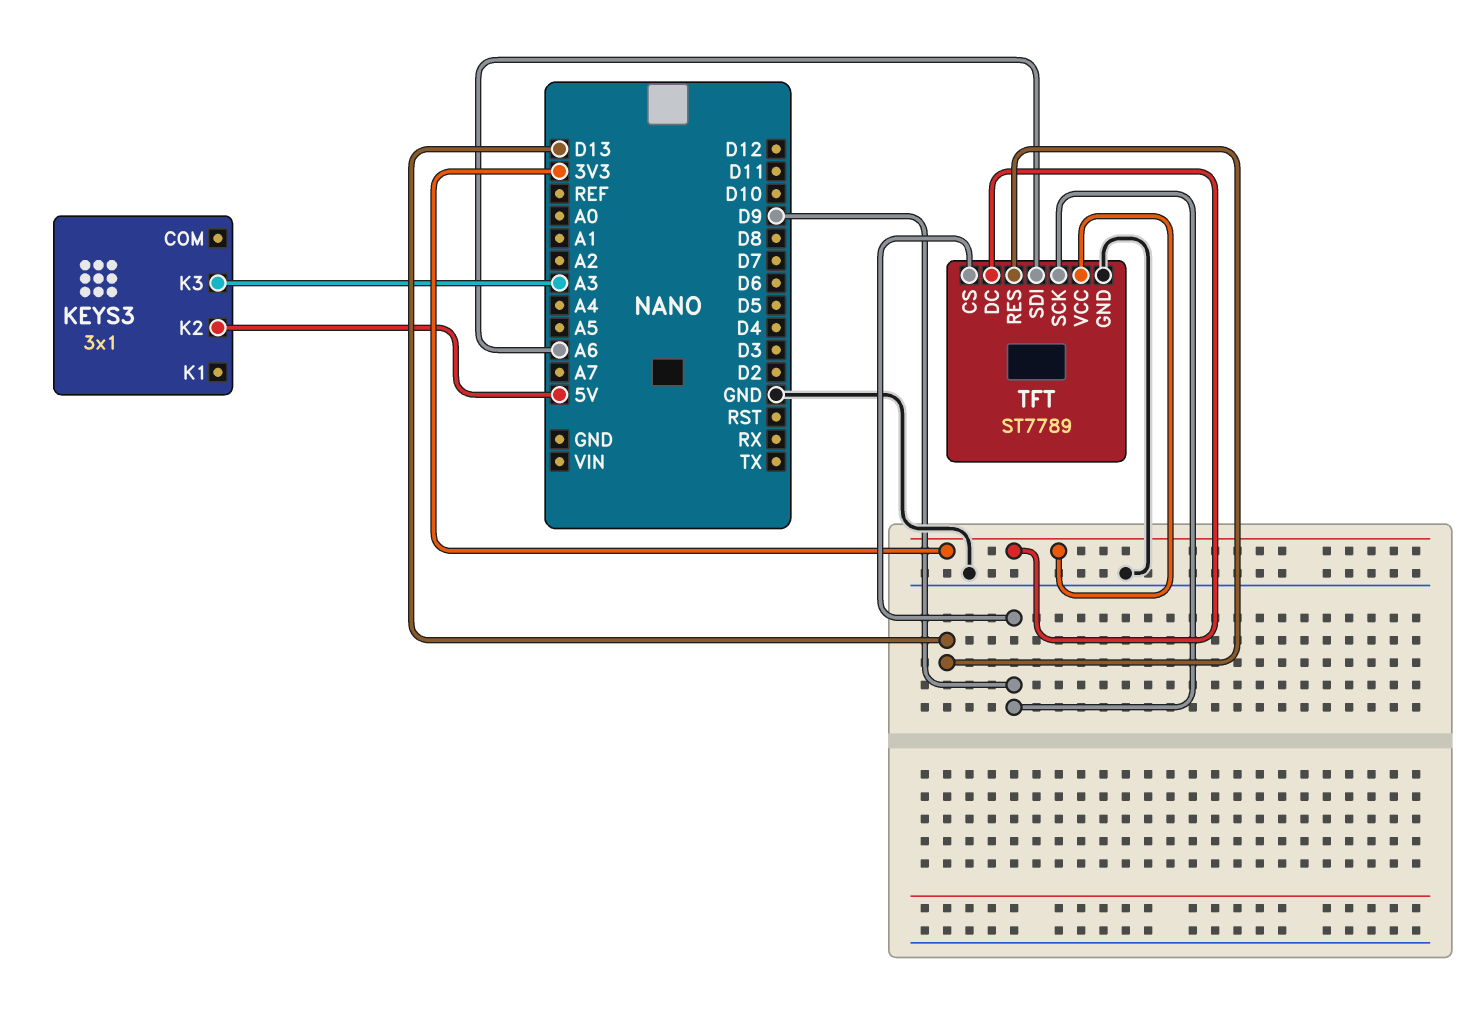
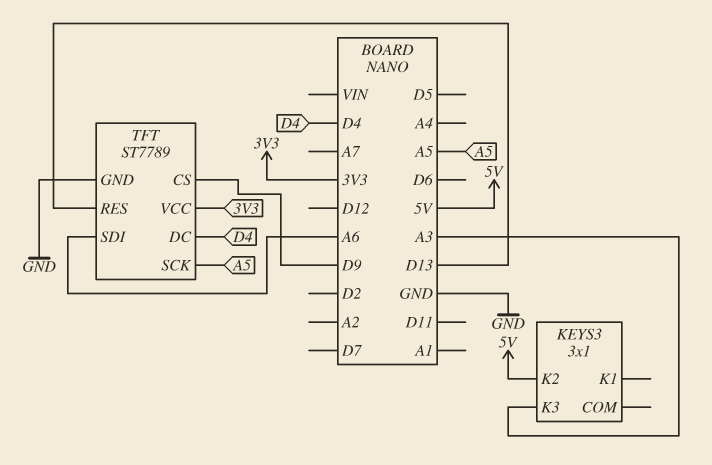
TFT pin DC: 3V3 -> D4
TFT pin SCK: D9 -> A5

